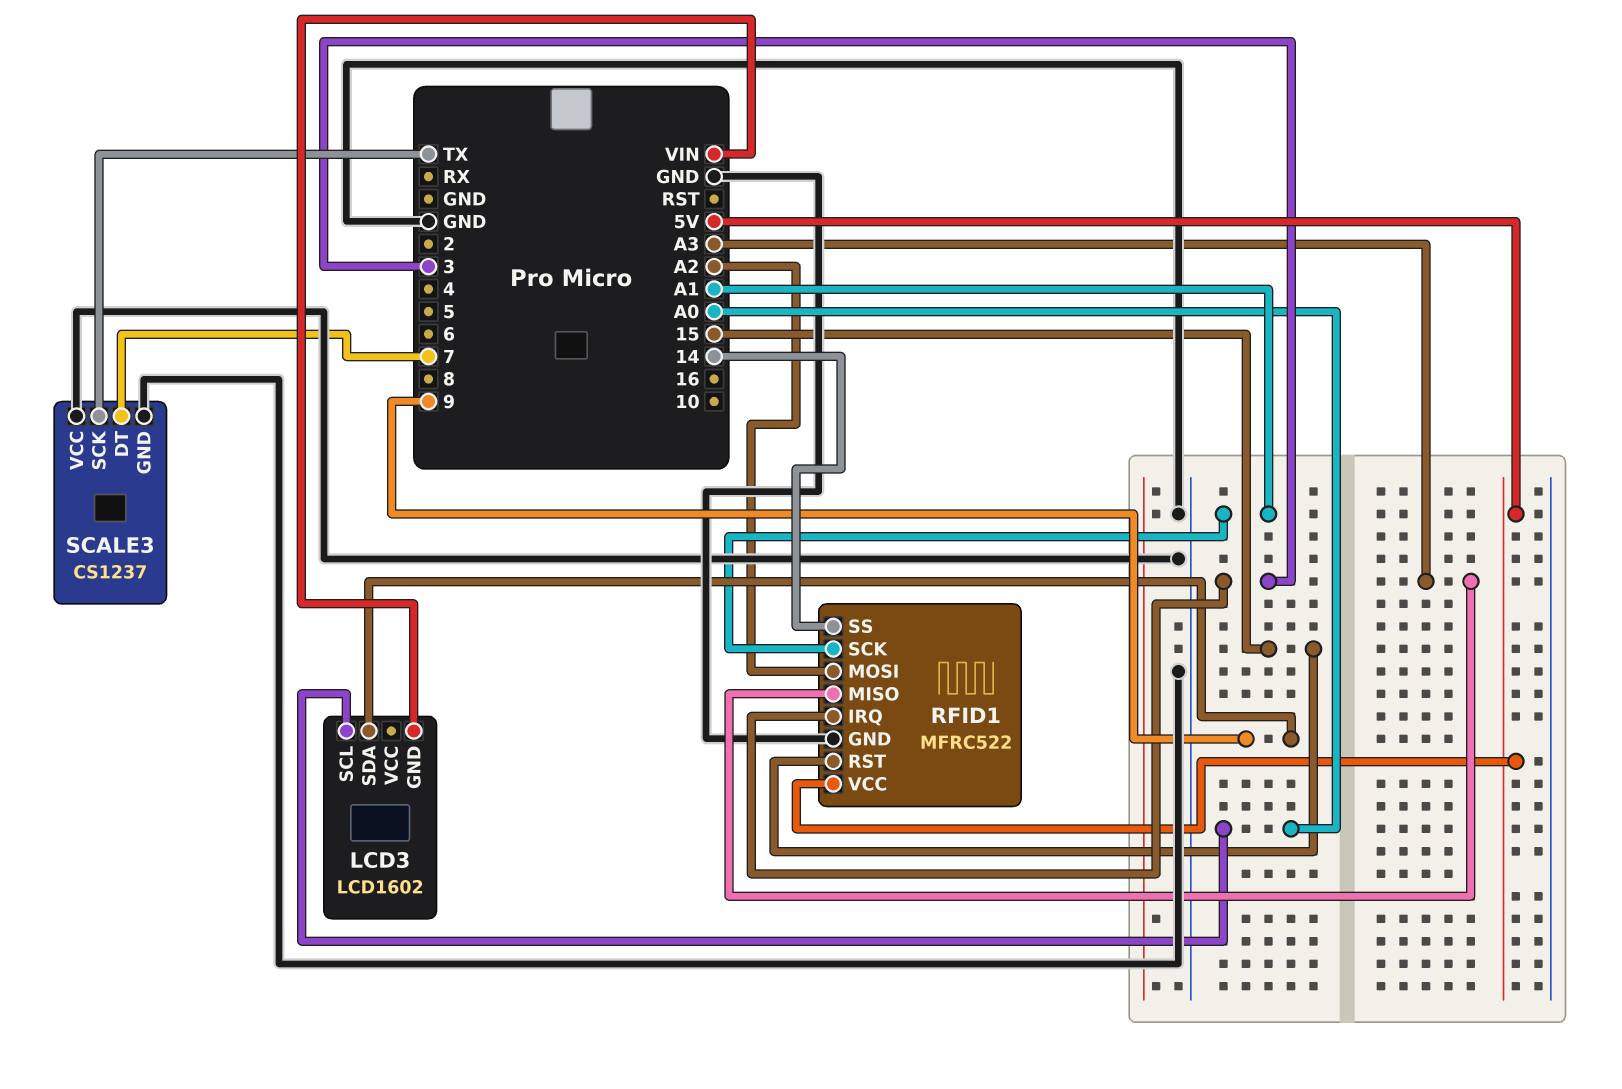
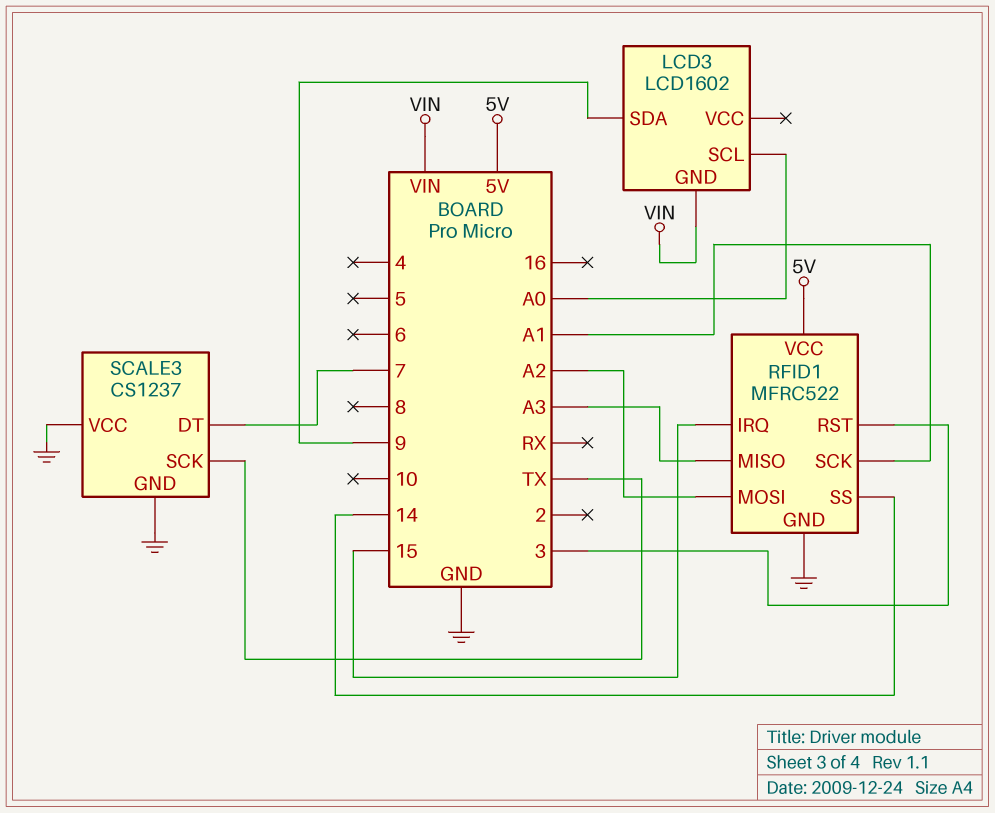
RFID1 pin IRQ: 3 -> 15
RFID1 pin RST: 15 -> 3

